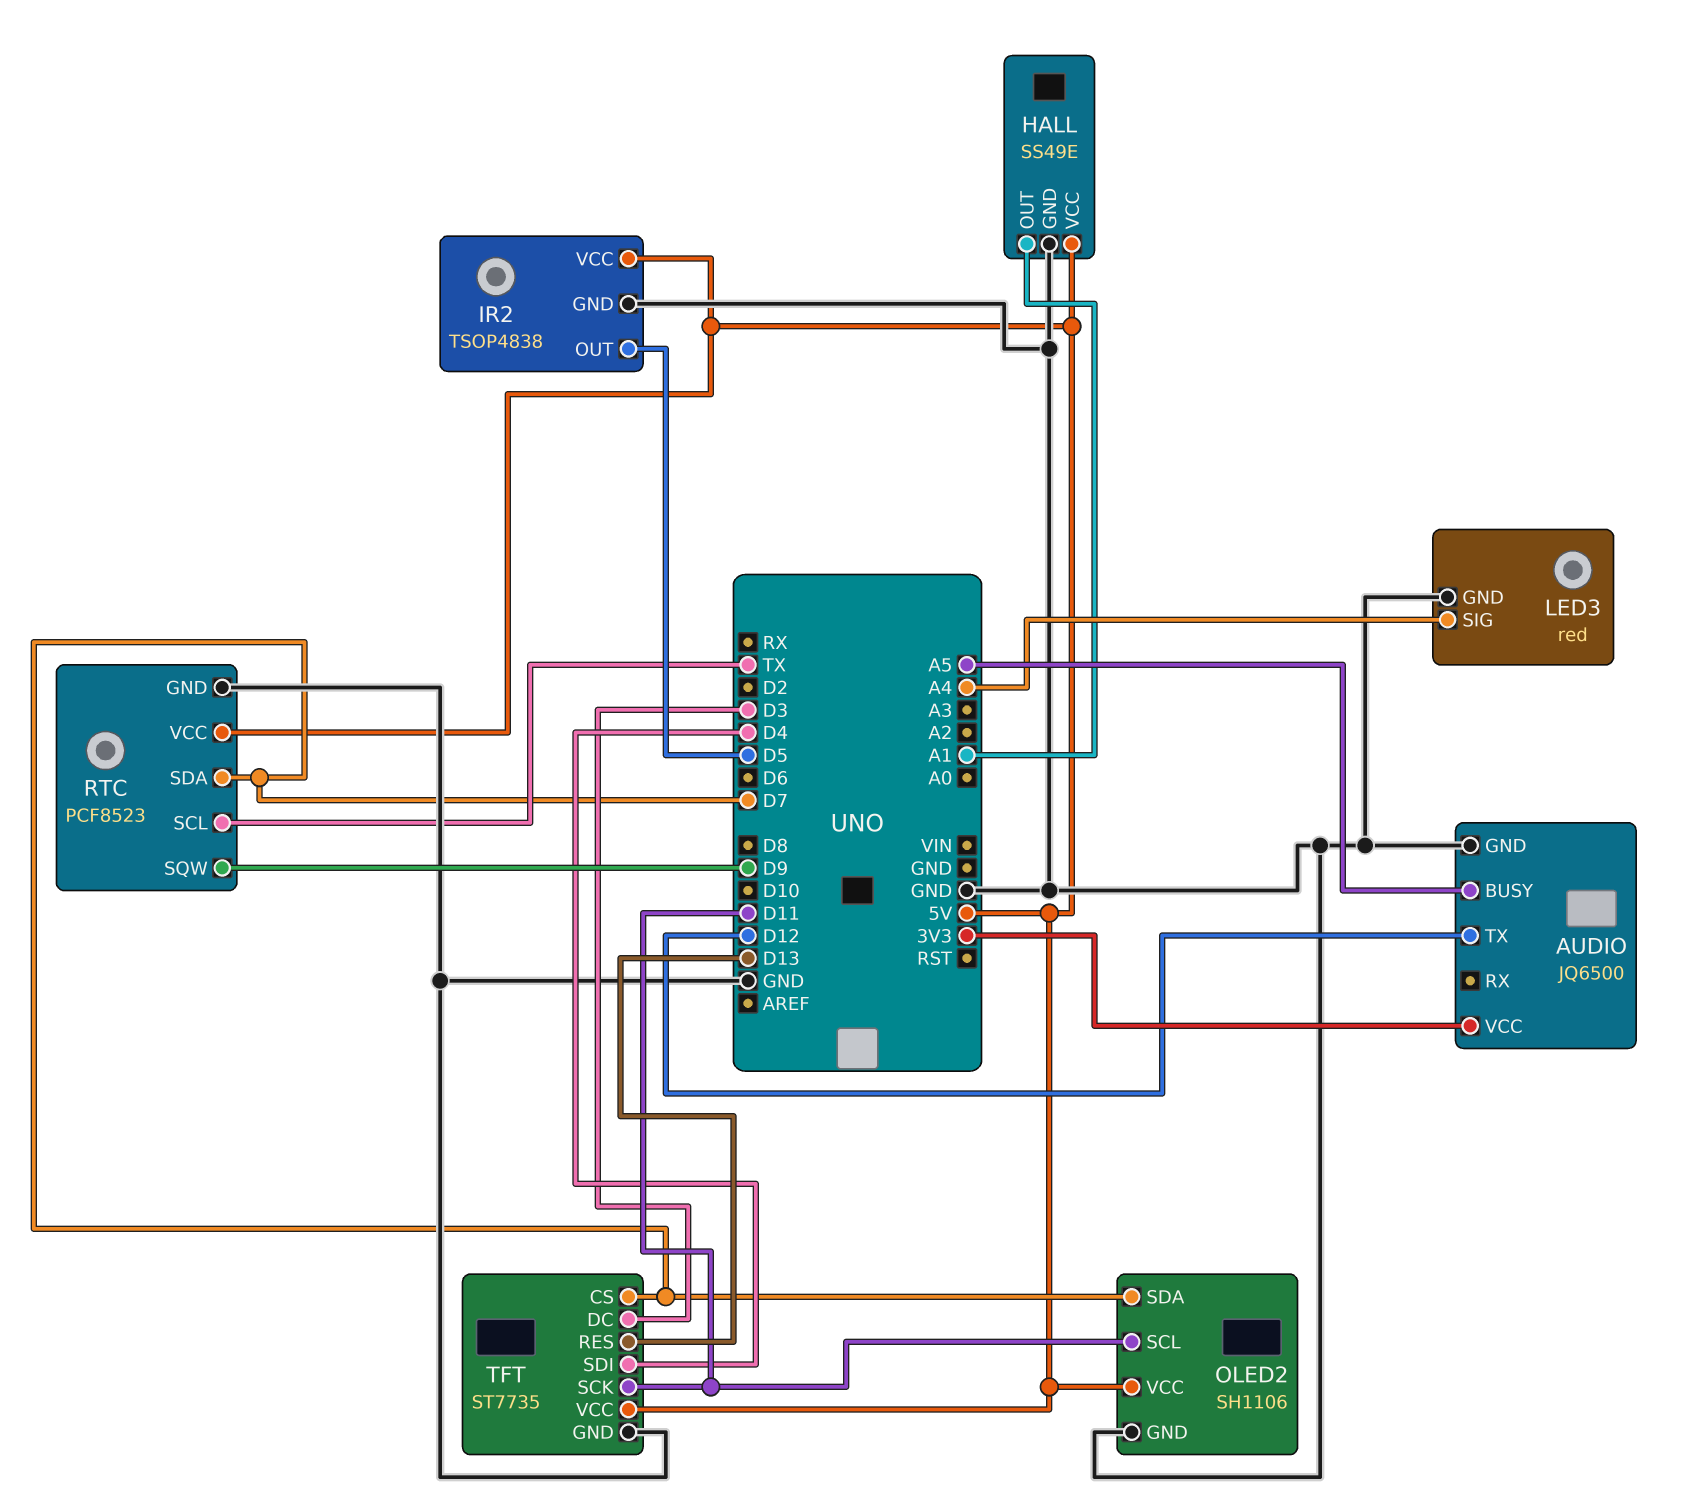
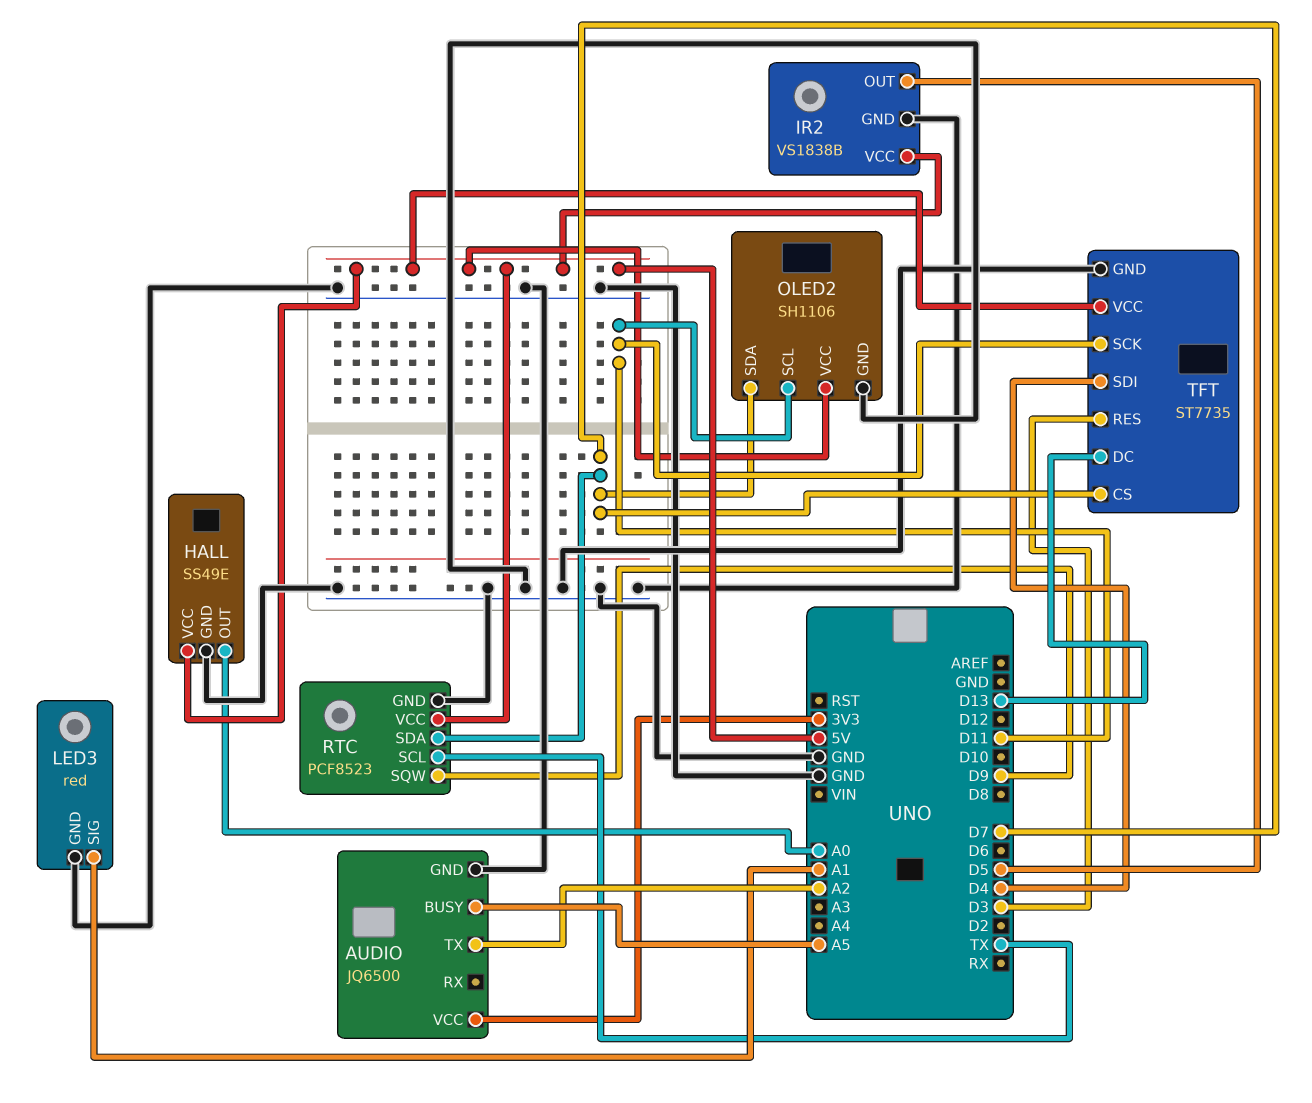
AUDIO pin TX: D12 -> A2
HALL pin OUT: A1 -> A0
IR2: TSOP4838 -> VS1838B
LED3 pin SIG: A4 -> A1
TFT pin DC: D3 -> D13
TFT pin RES: D13 -> D3

